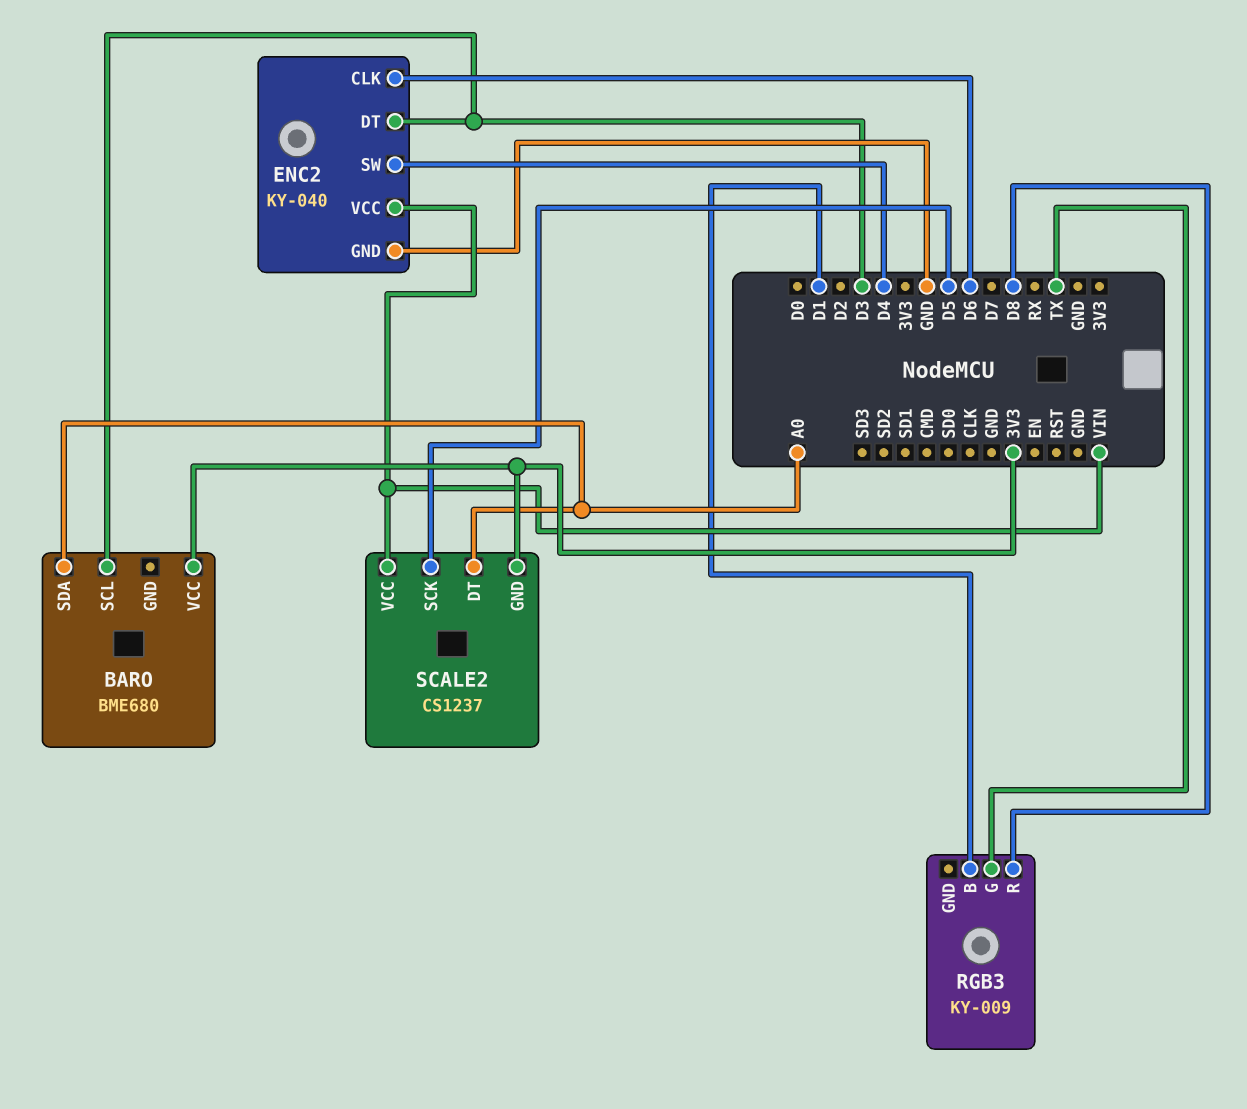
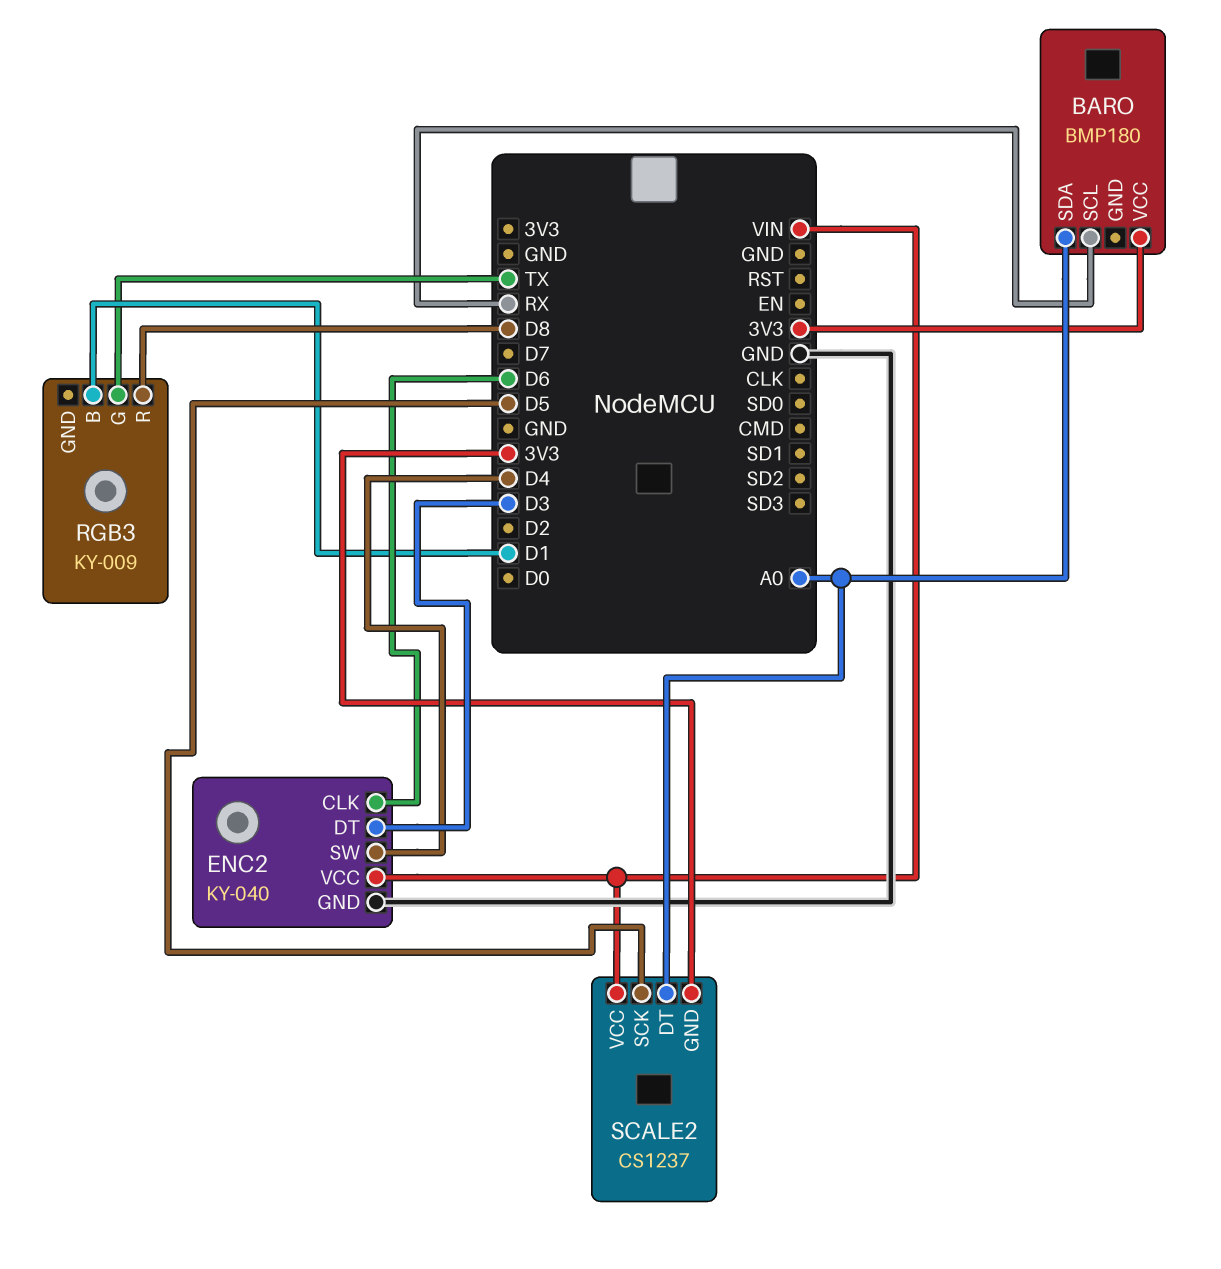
BARO: BME680 -> BMP180
BARO pin SCL: D3 -> RX

